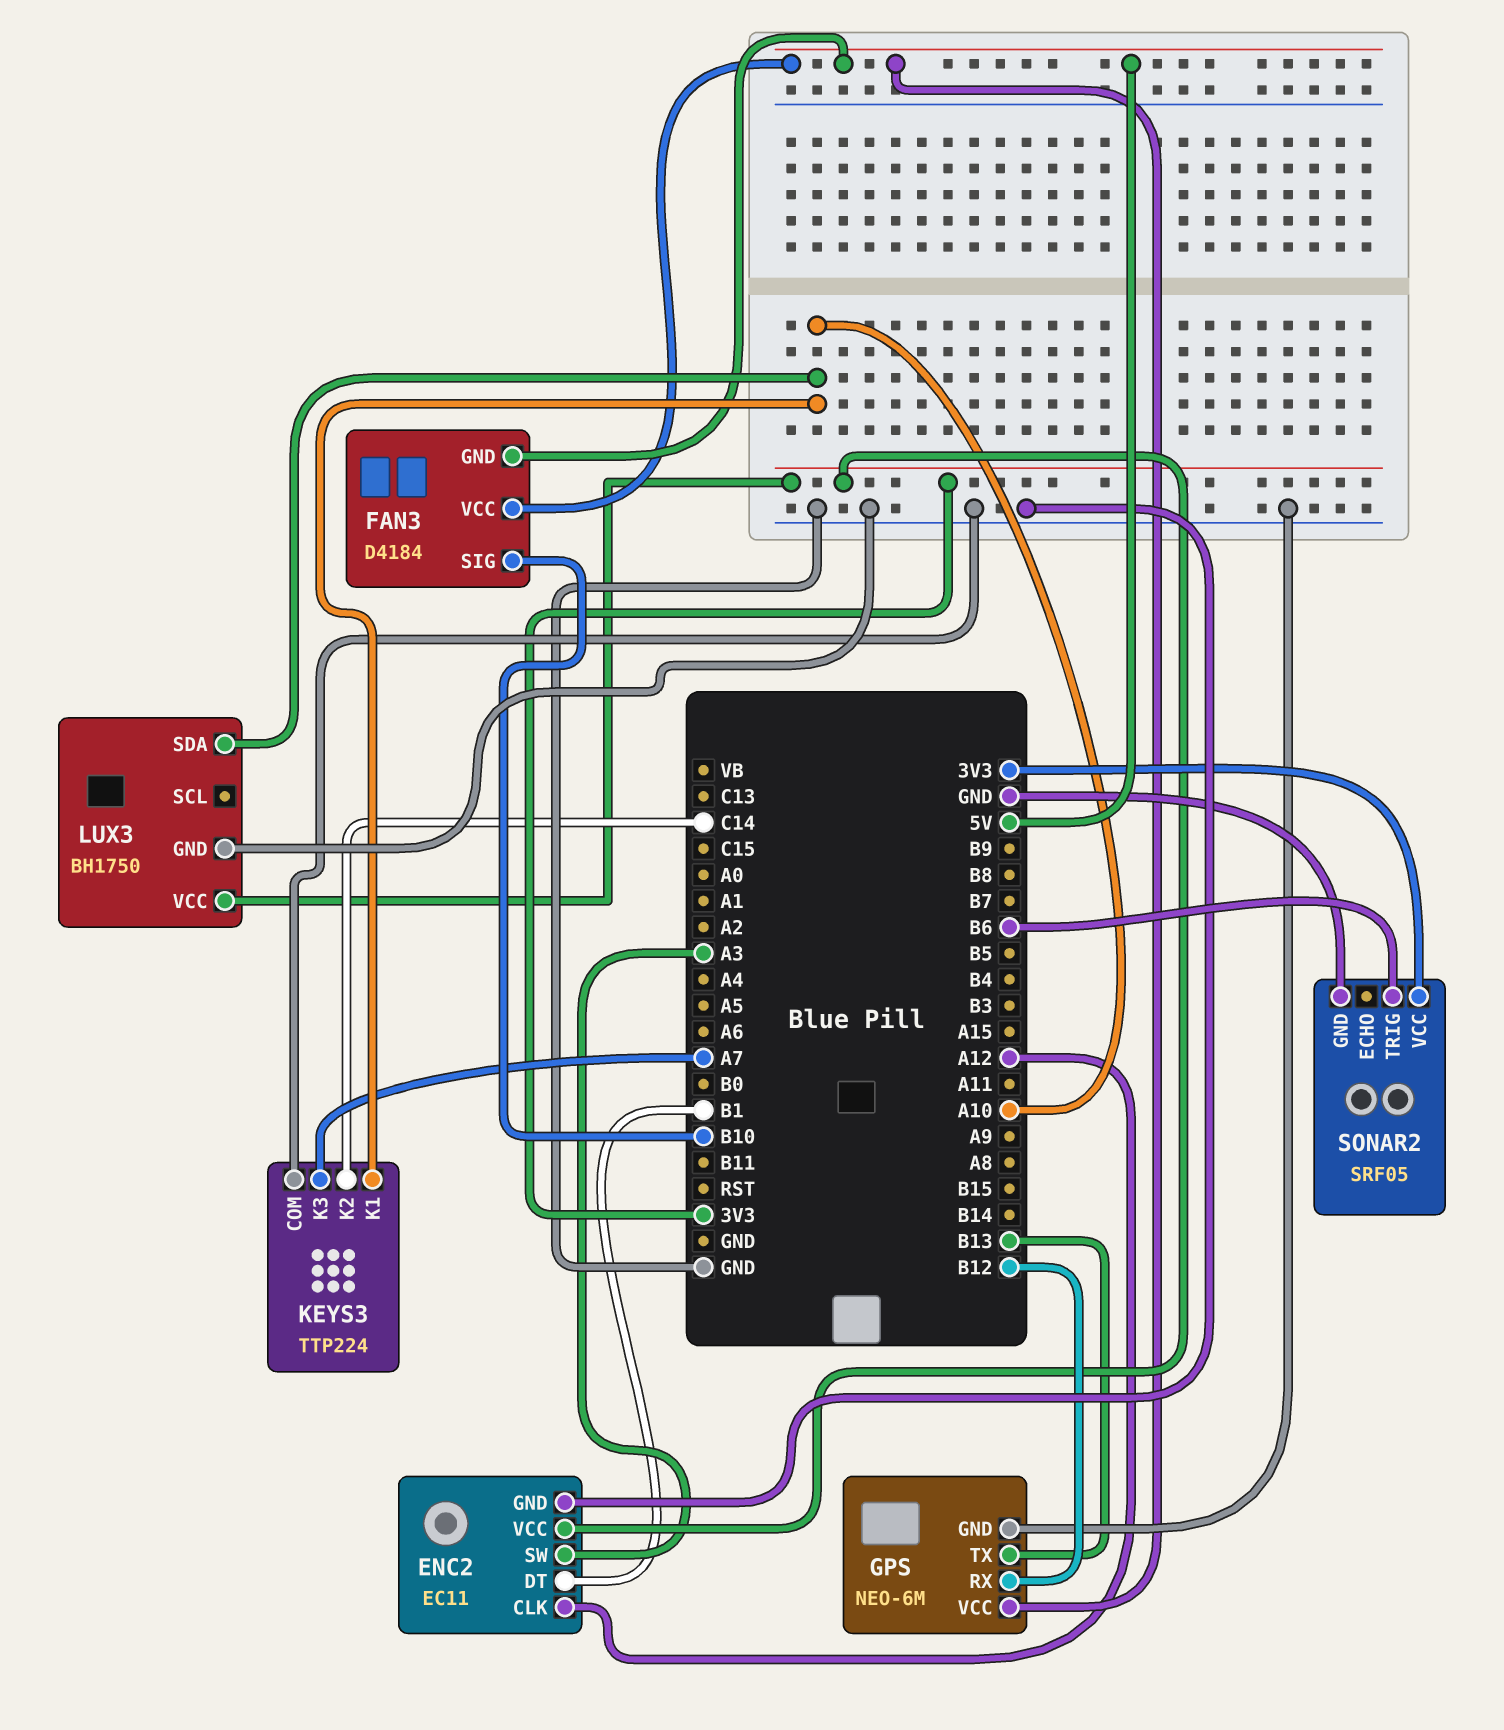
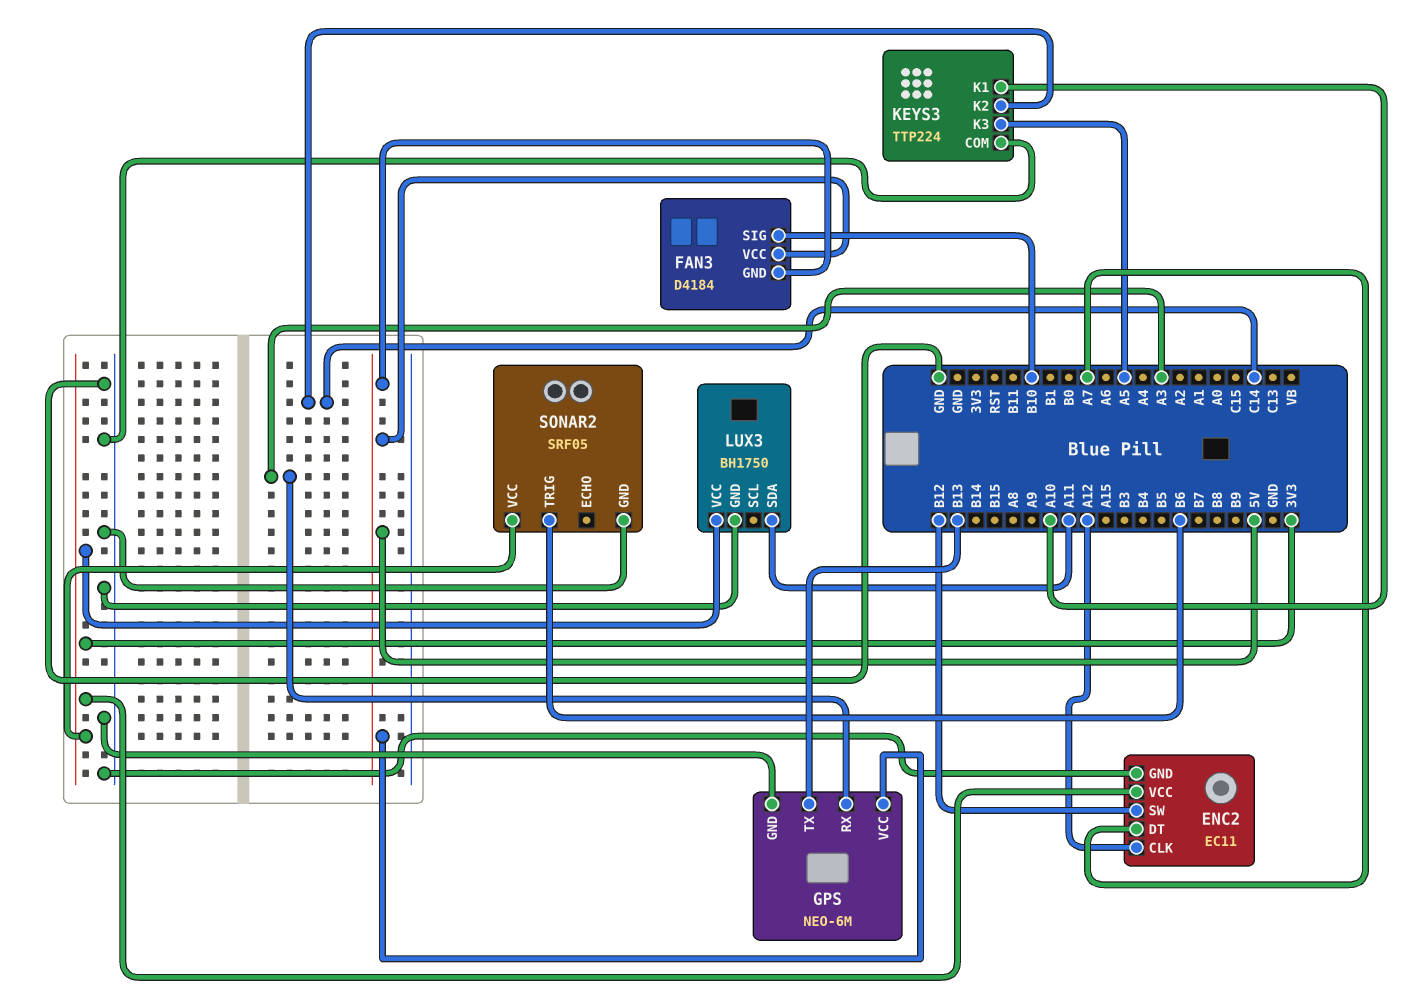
ENC2 pin DT: B1 -> A7
ENC2 pin SW: A3 -> B12
GPS pin RX: B12 -> A3
KEYS3 pin K3: A7 -> A5
LUX3 pin SDA: A10 -> A11

